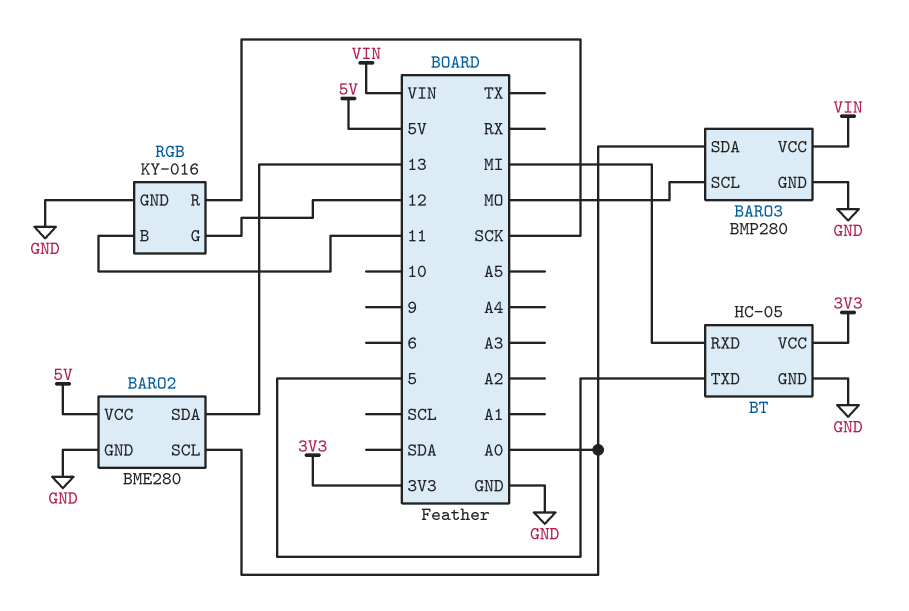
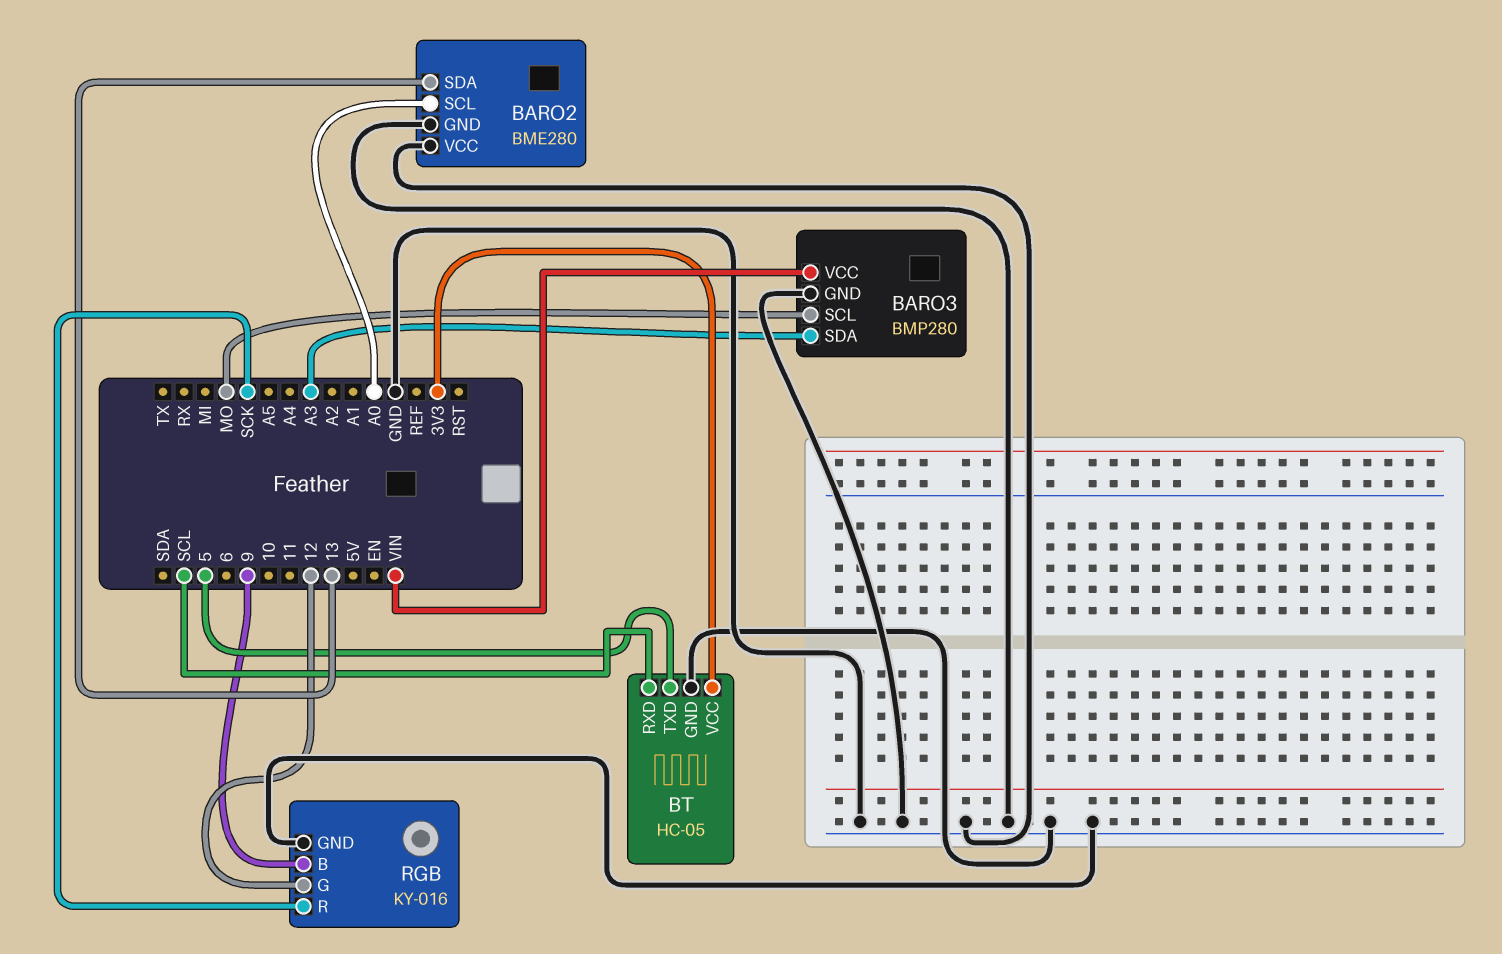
BARO2 pin VCC: 5V -> GND
BARO3 pin SDA: A0 -> A3
BT pin RXD: MI -> SCL
RGB pin B: 11 -> 9

